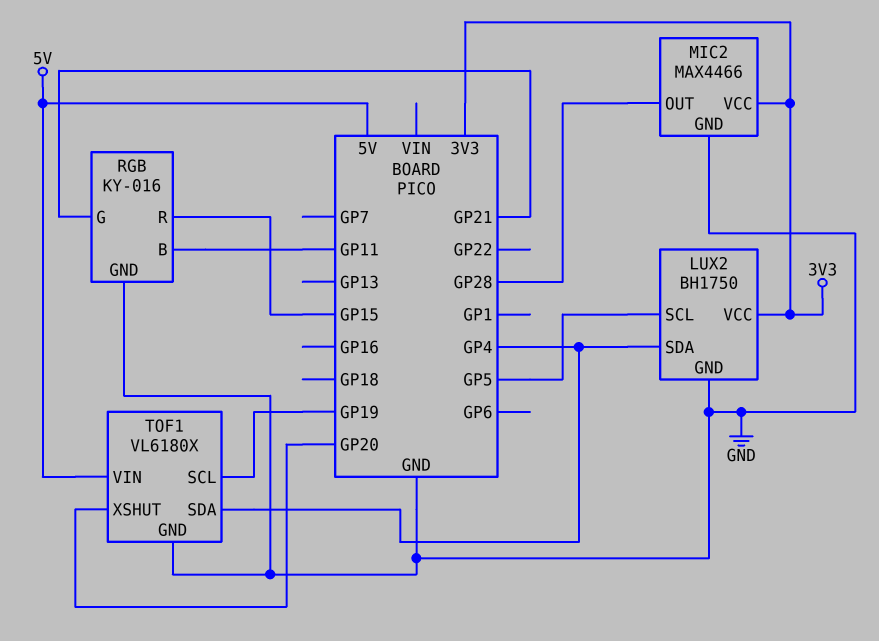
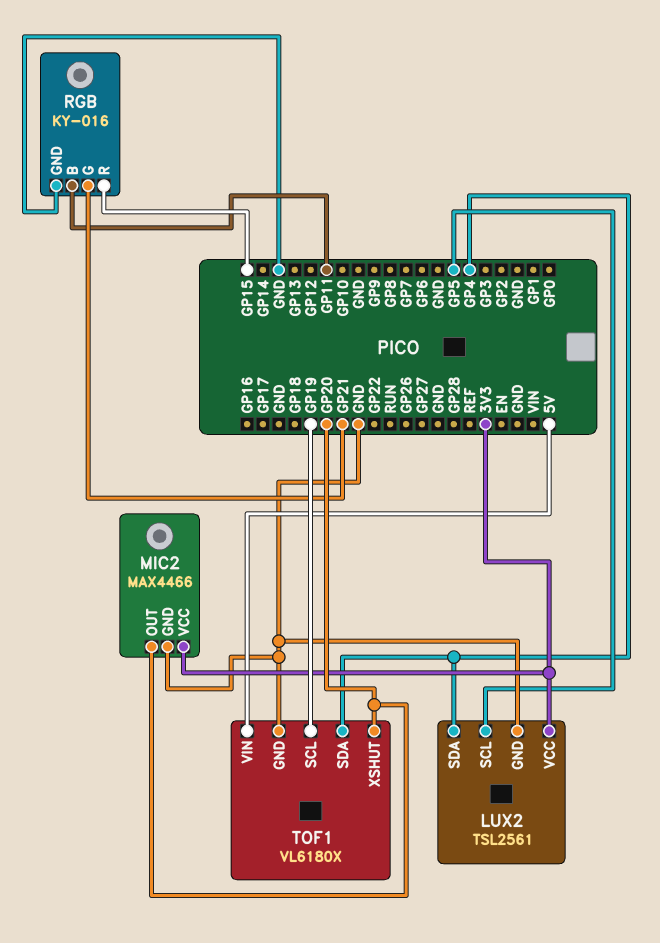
LUX2: BH1750 -> TSL2561
MIC2 pin OUT: GP28 -> GP20

